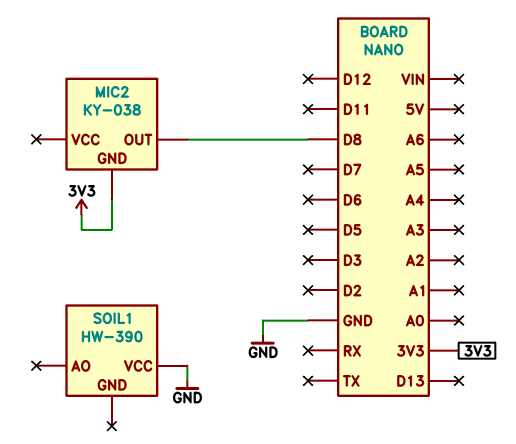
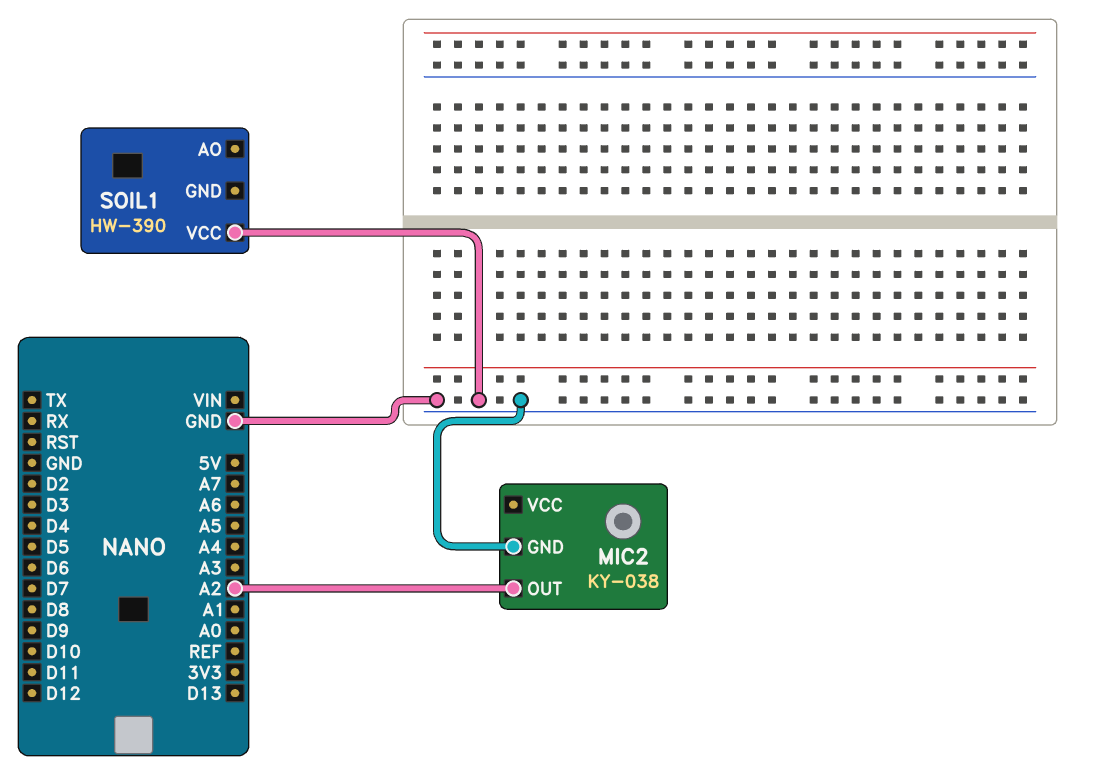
MIC2 pin GND: 3V3 -> GND
MIC2 pin OUT: D8 -> A2

